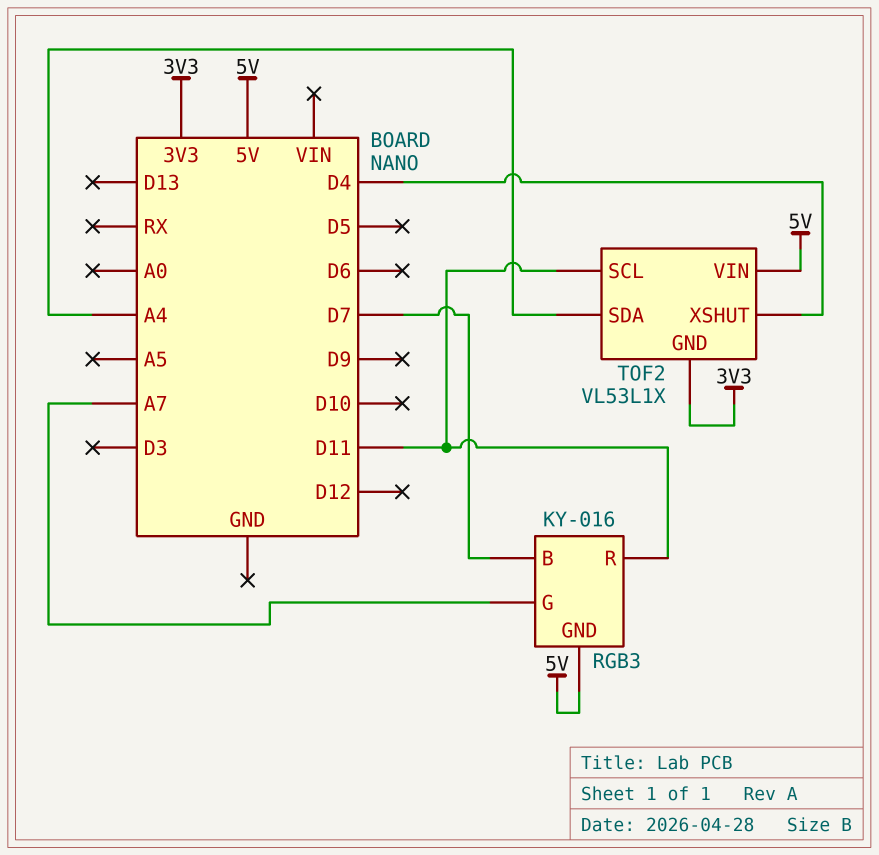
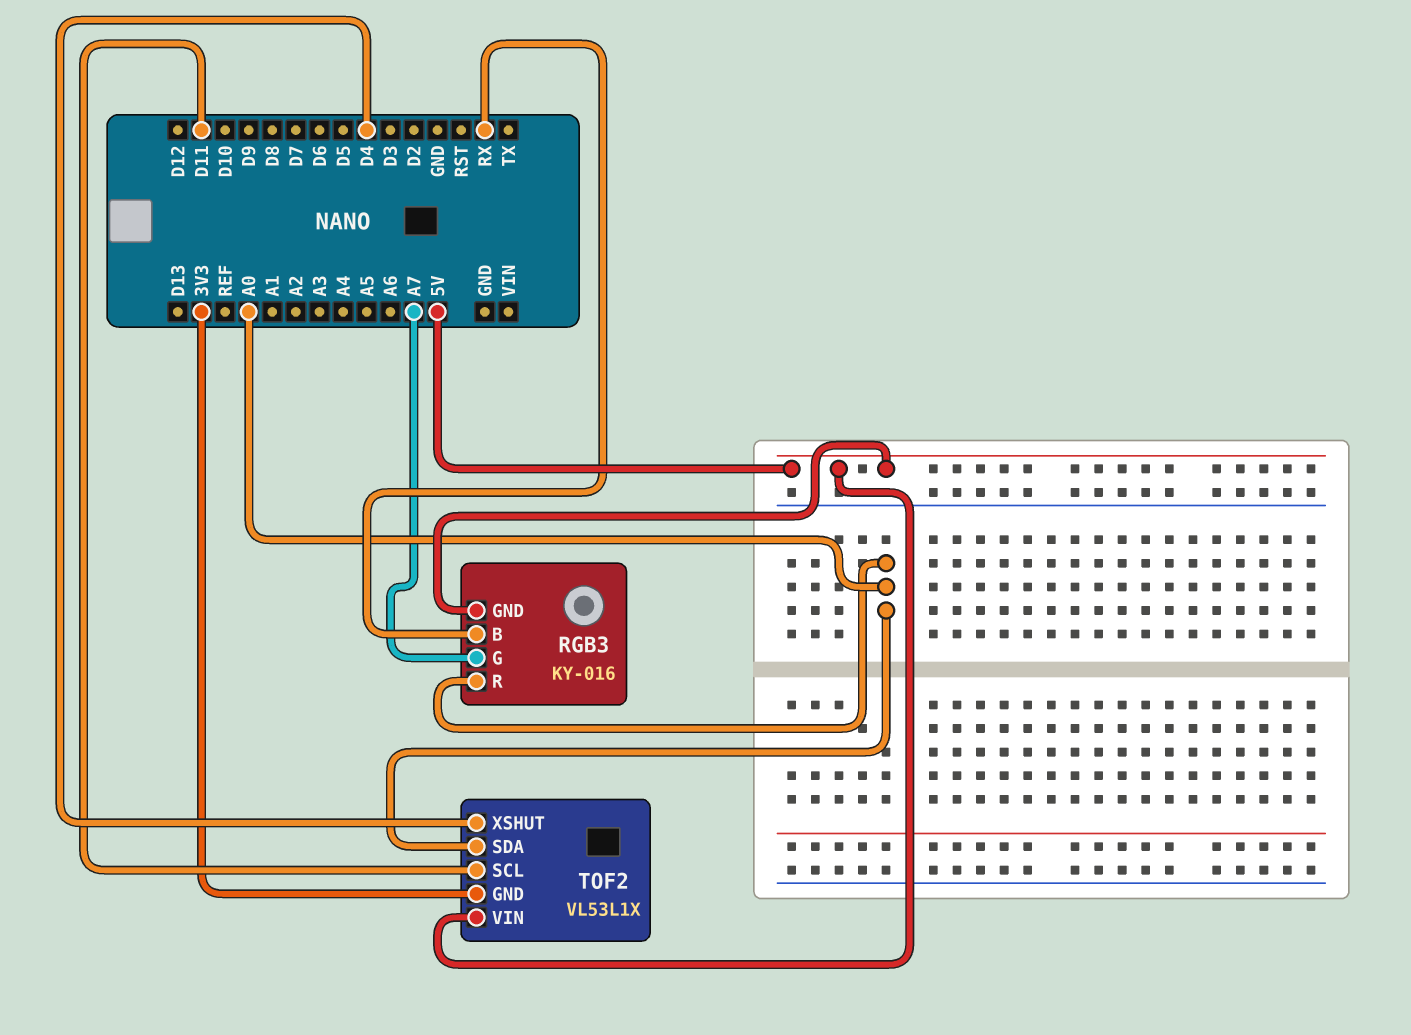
RGB3 pin B: D7 -> RX
RGB3 pin R: D11 -> A0
TOF2 pin SDA: A4 -> A0

